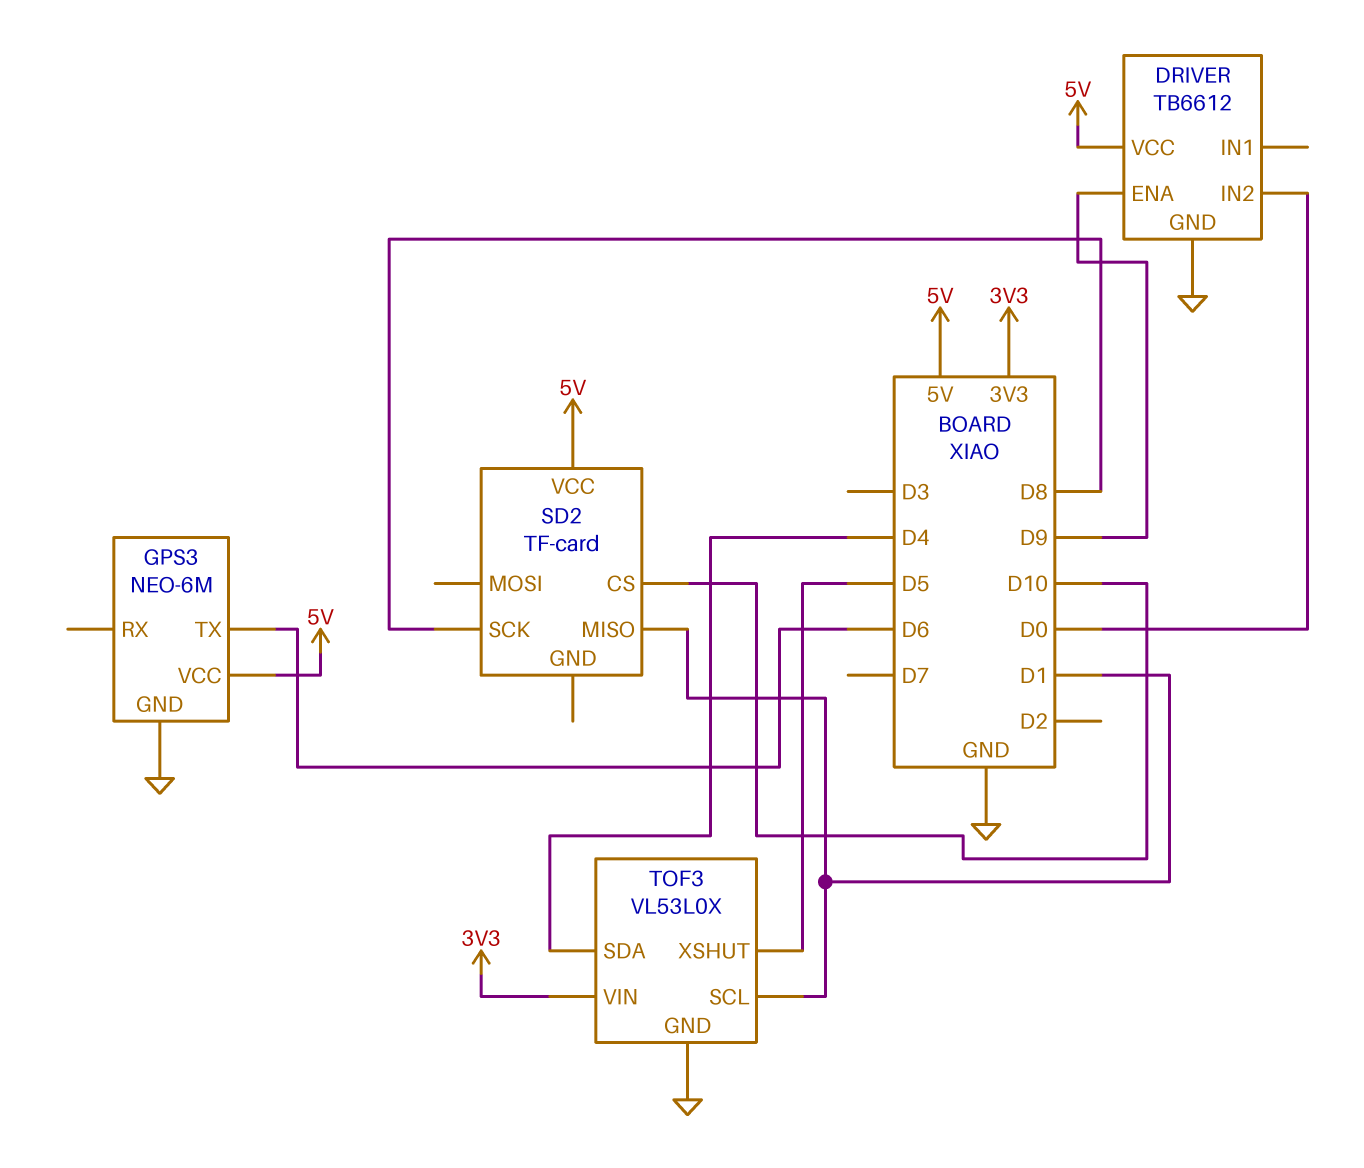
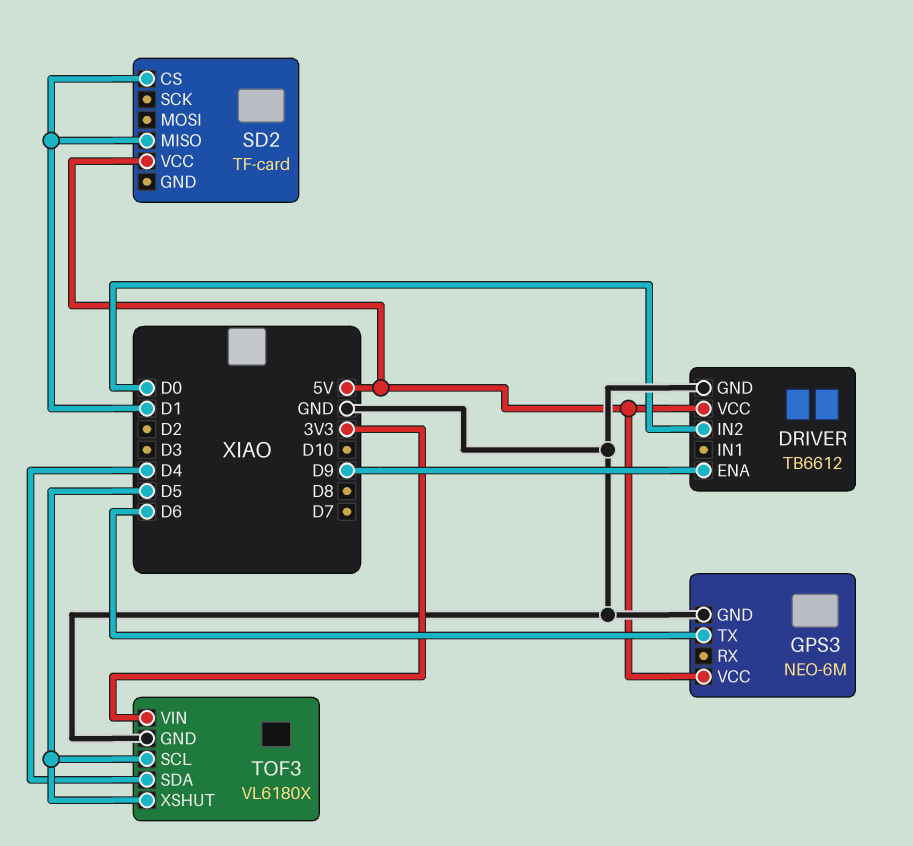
SD2 pin CS: D10 -> D1
SD2 pin SCK: D8 -> none
TOF3: VL53L0X -> VL6180X
TOF3 pin SCL: D1 -> D5

